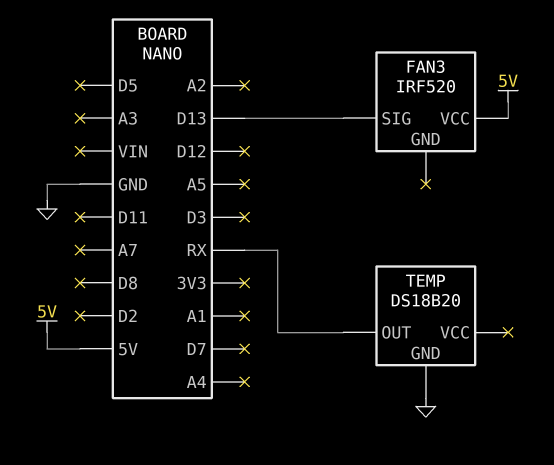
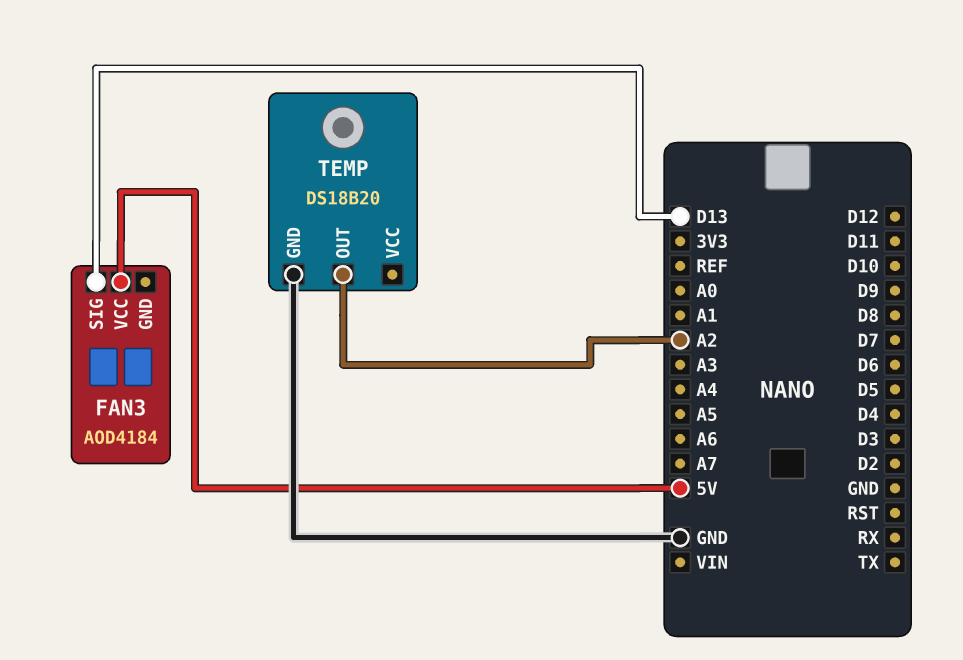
FAN3: IRF520 -> AOD4184
TEMP pin OUT: RX -> A2

